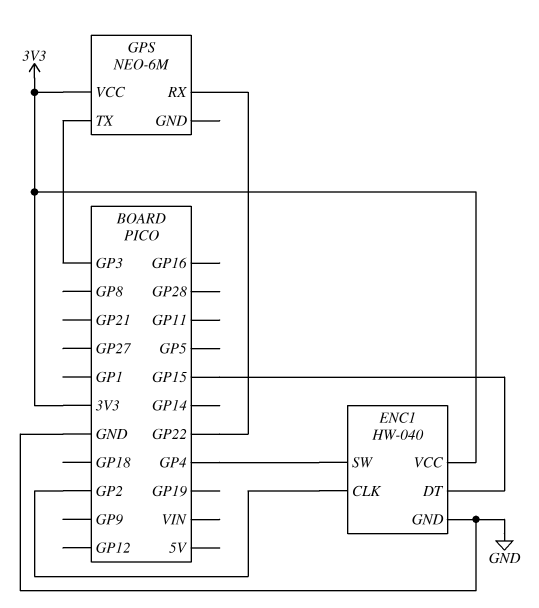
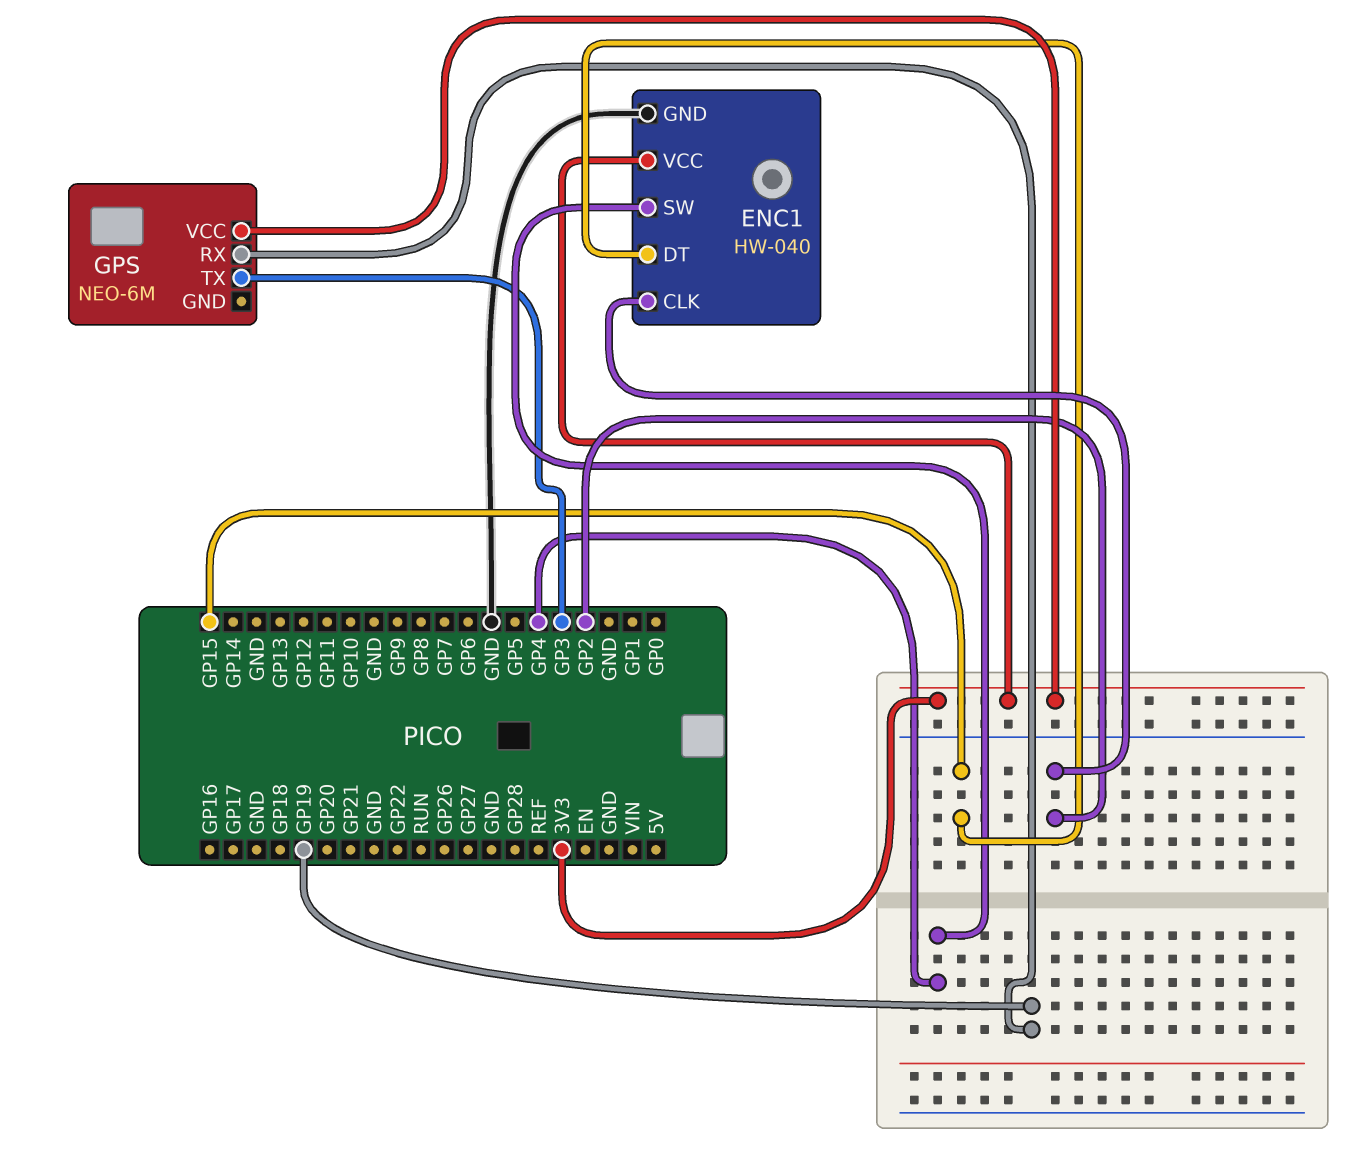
GPS pin RX: GP22 -> GP19

